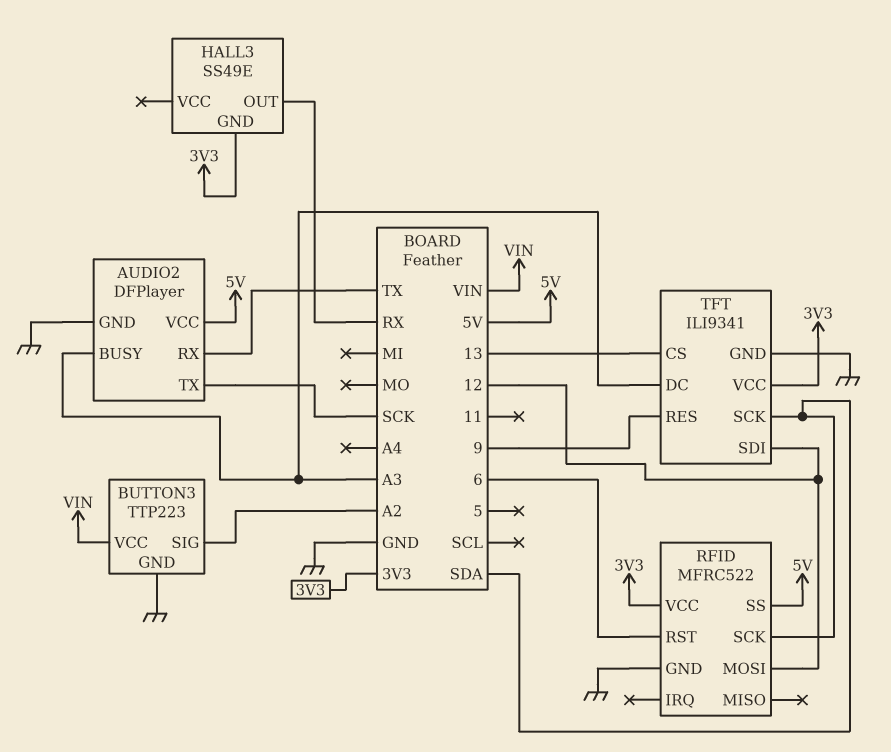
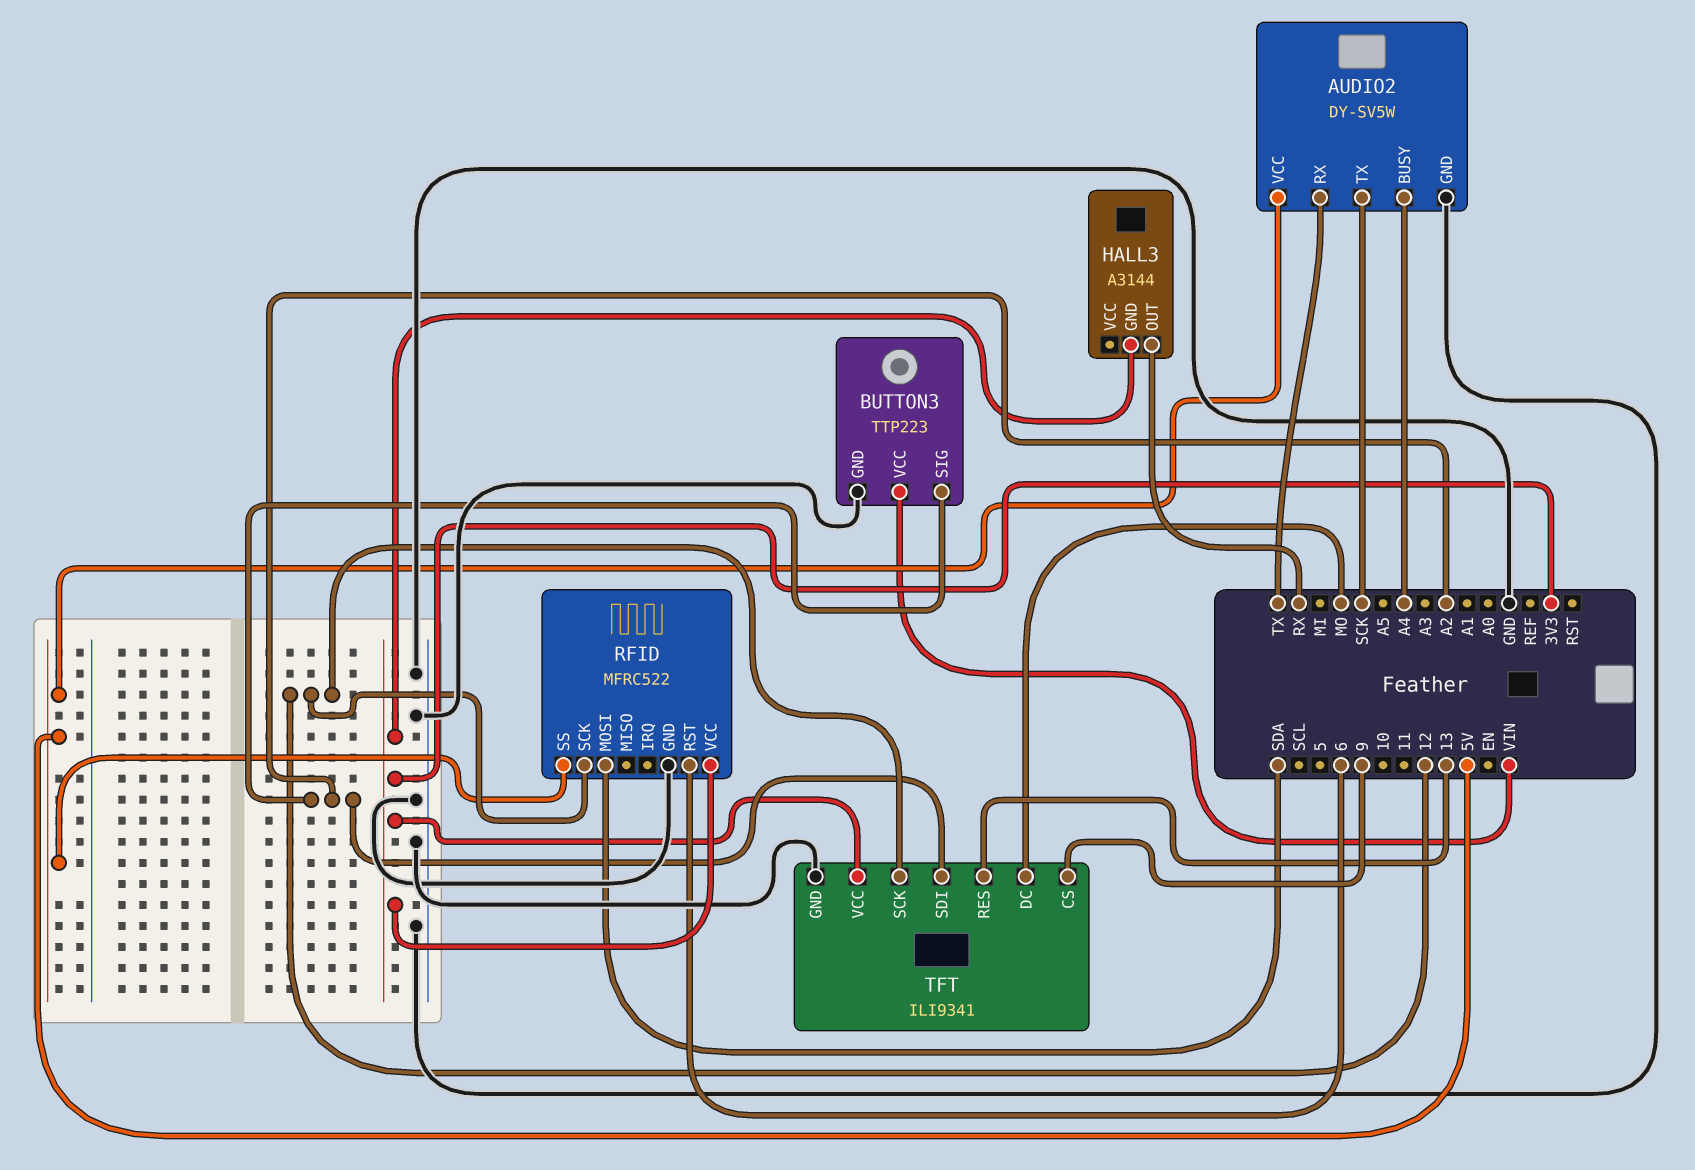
AUDIO2: DFPlayer -> DY-SV5W
AUDIO2 pin BUSY: A3 -> A4
HALL3: SS49E -> A3144
RFID pin MOSI: 12 -> SDA
RFID pin SCK: SDA -> 12
TFT pin CS: 13 -> 9
TFT pin DC: A3 -> MO
TFT pin RES: 9 -> 13
TFT pin SCK: SDA -> 12
TFT pin SDI: 12 -> A2

